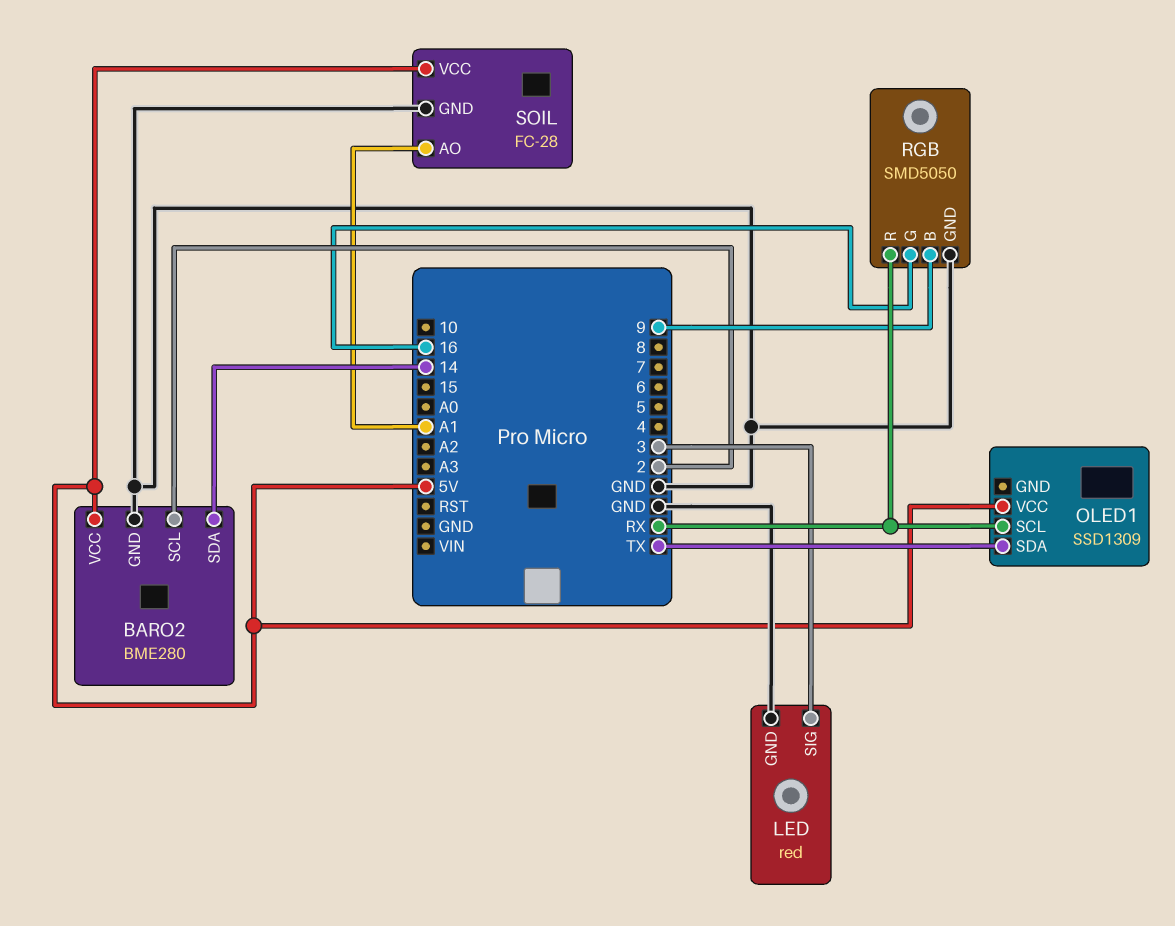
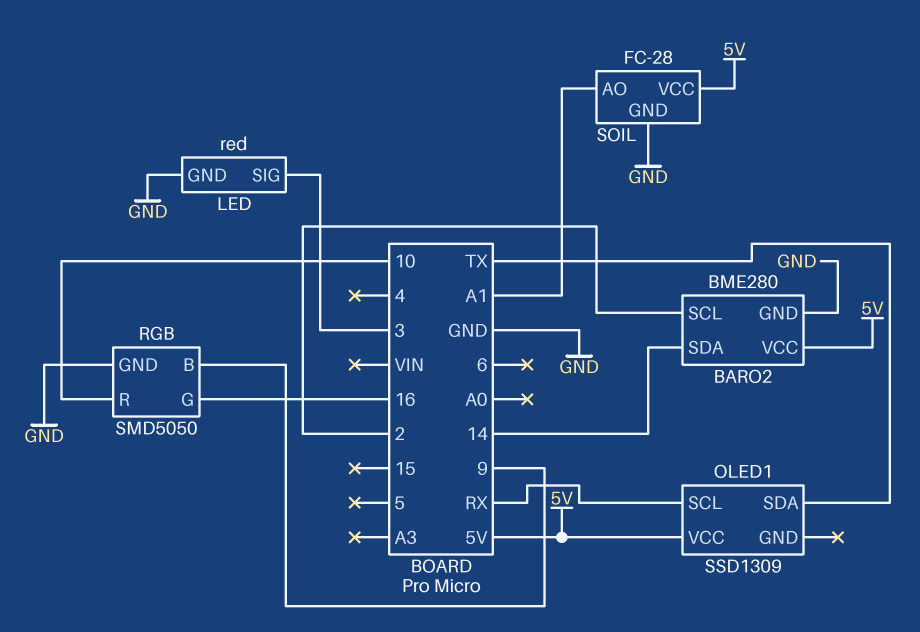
RGB pin R: RX -> 10

